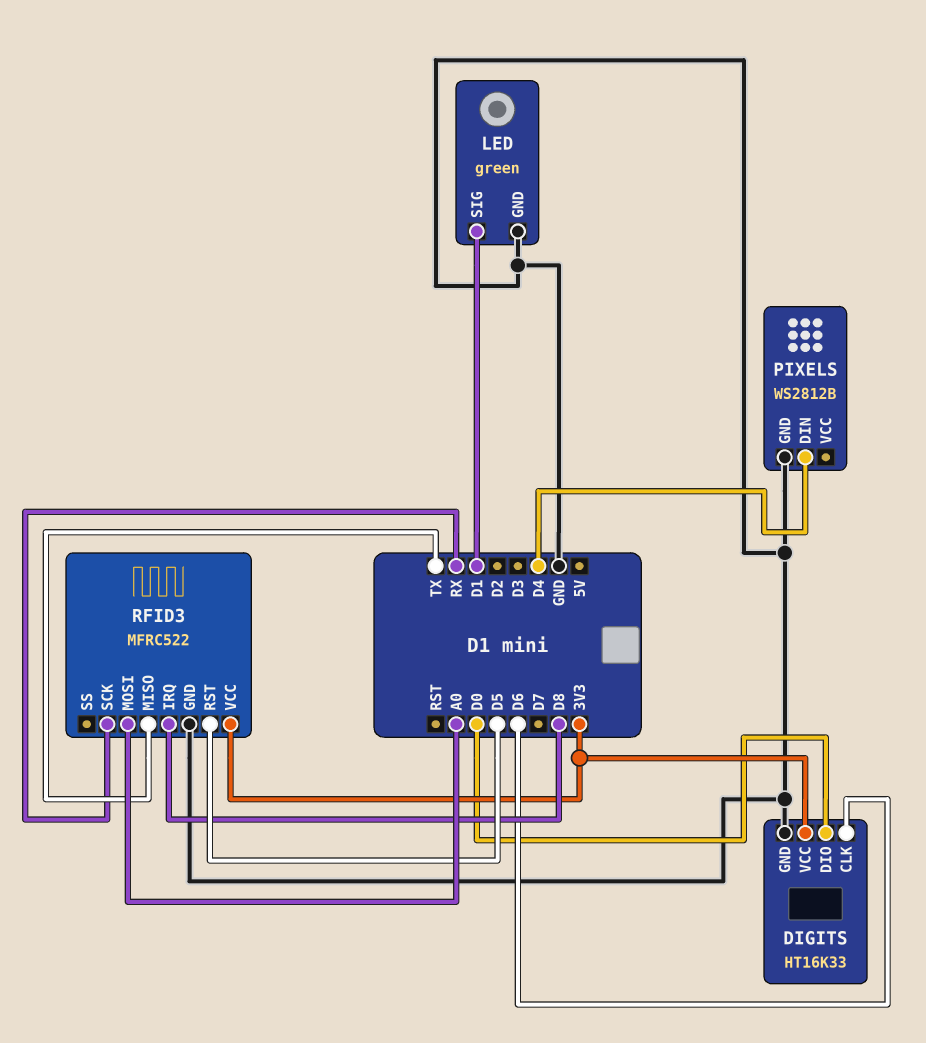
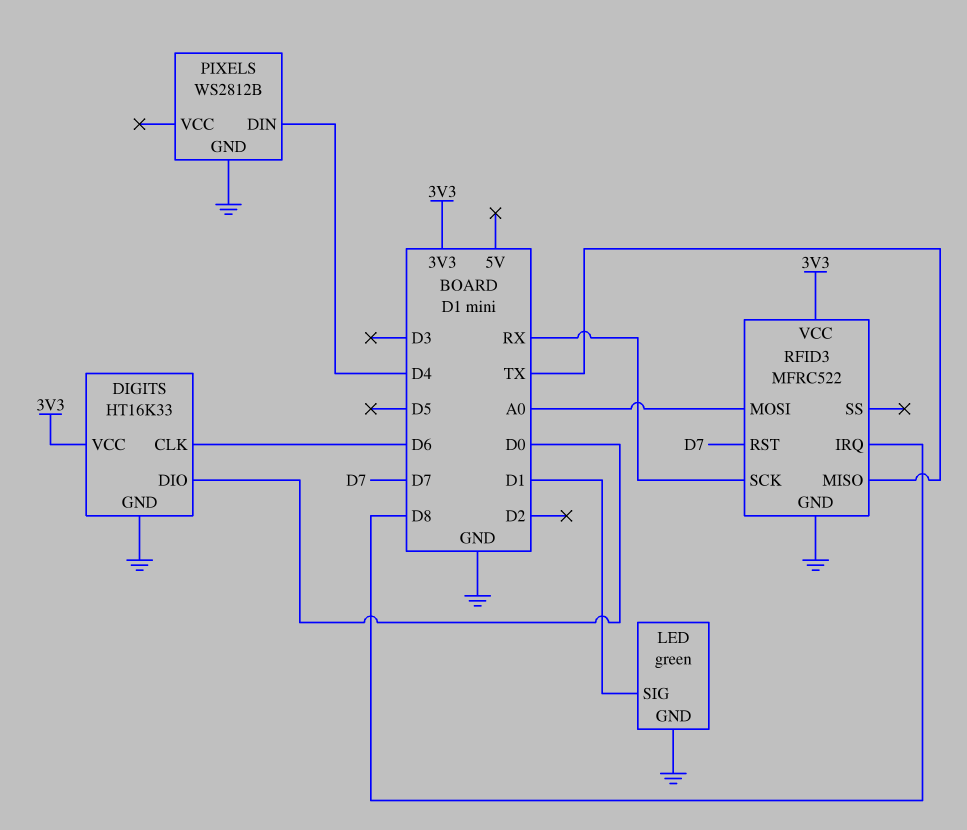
RFID3 pin RST: D5 -> D7

